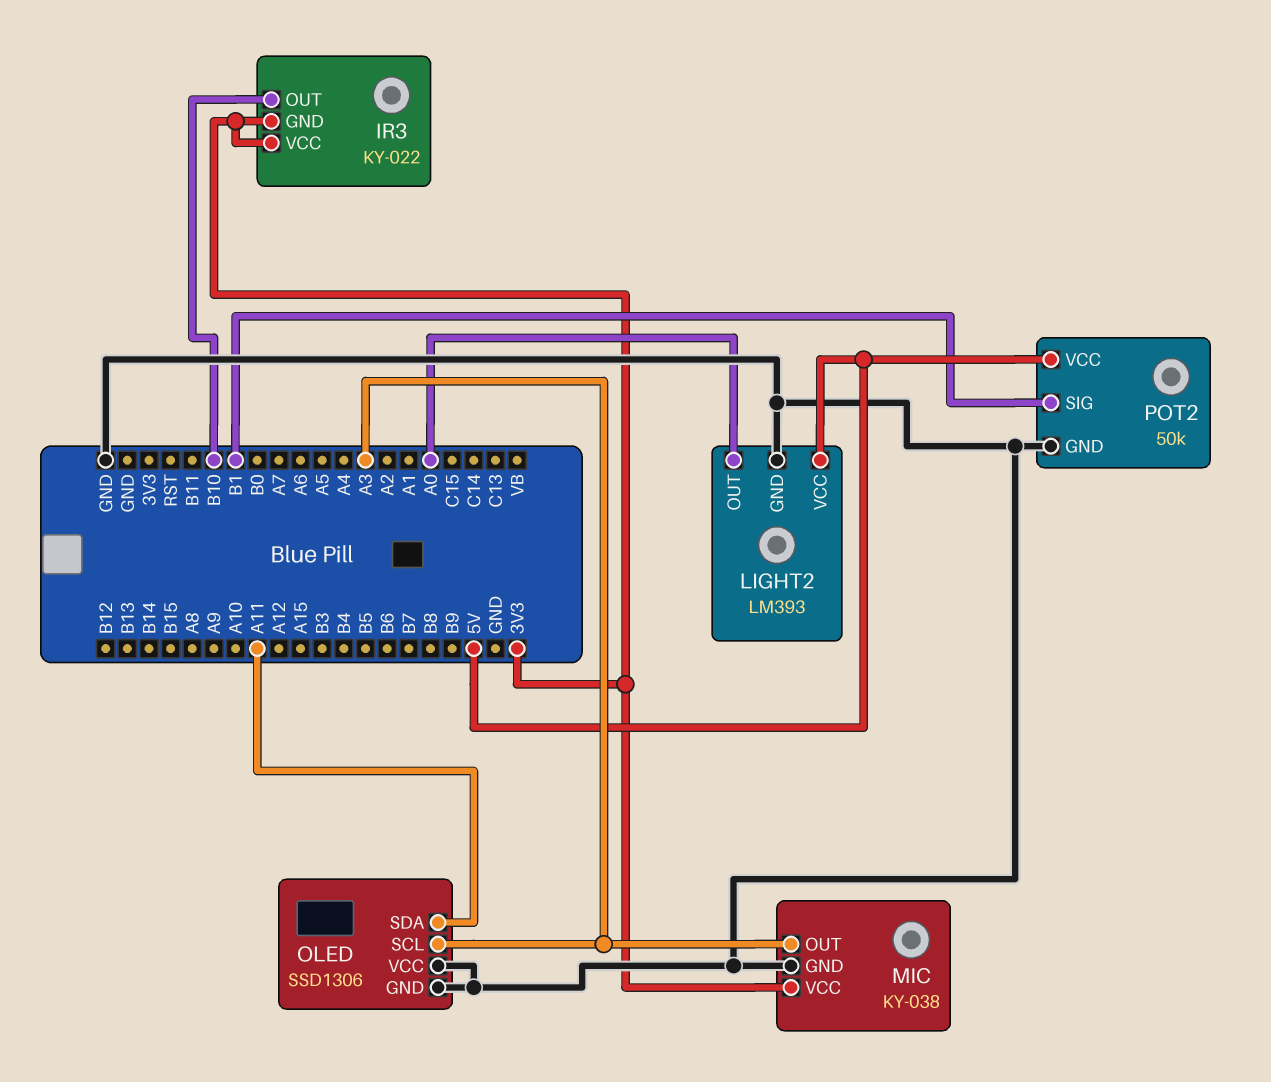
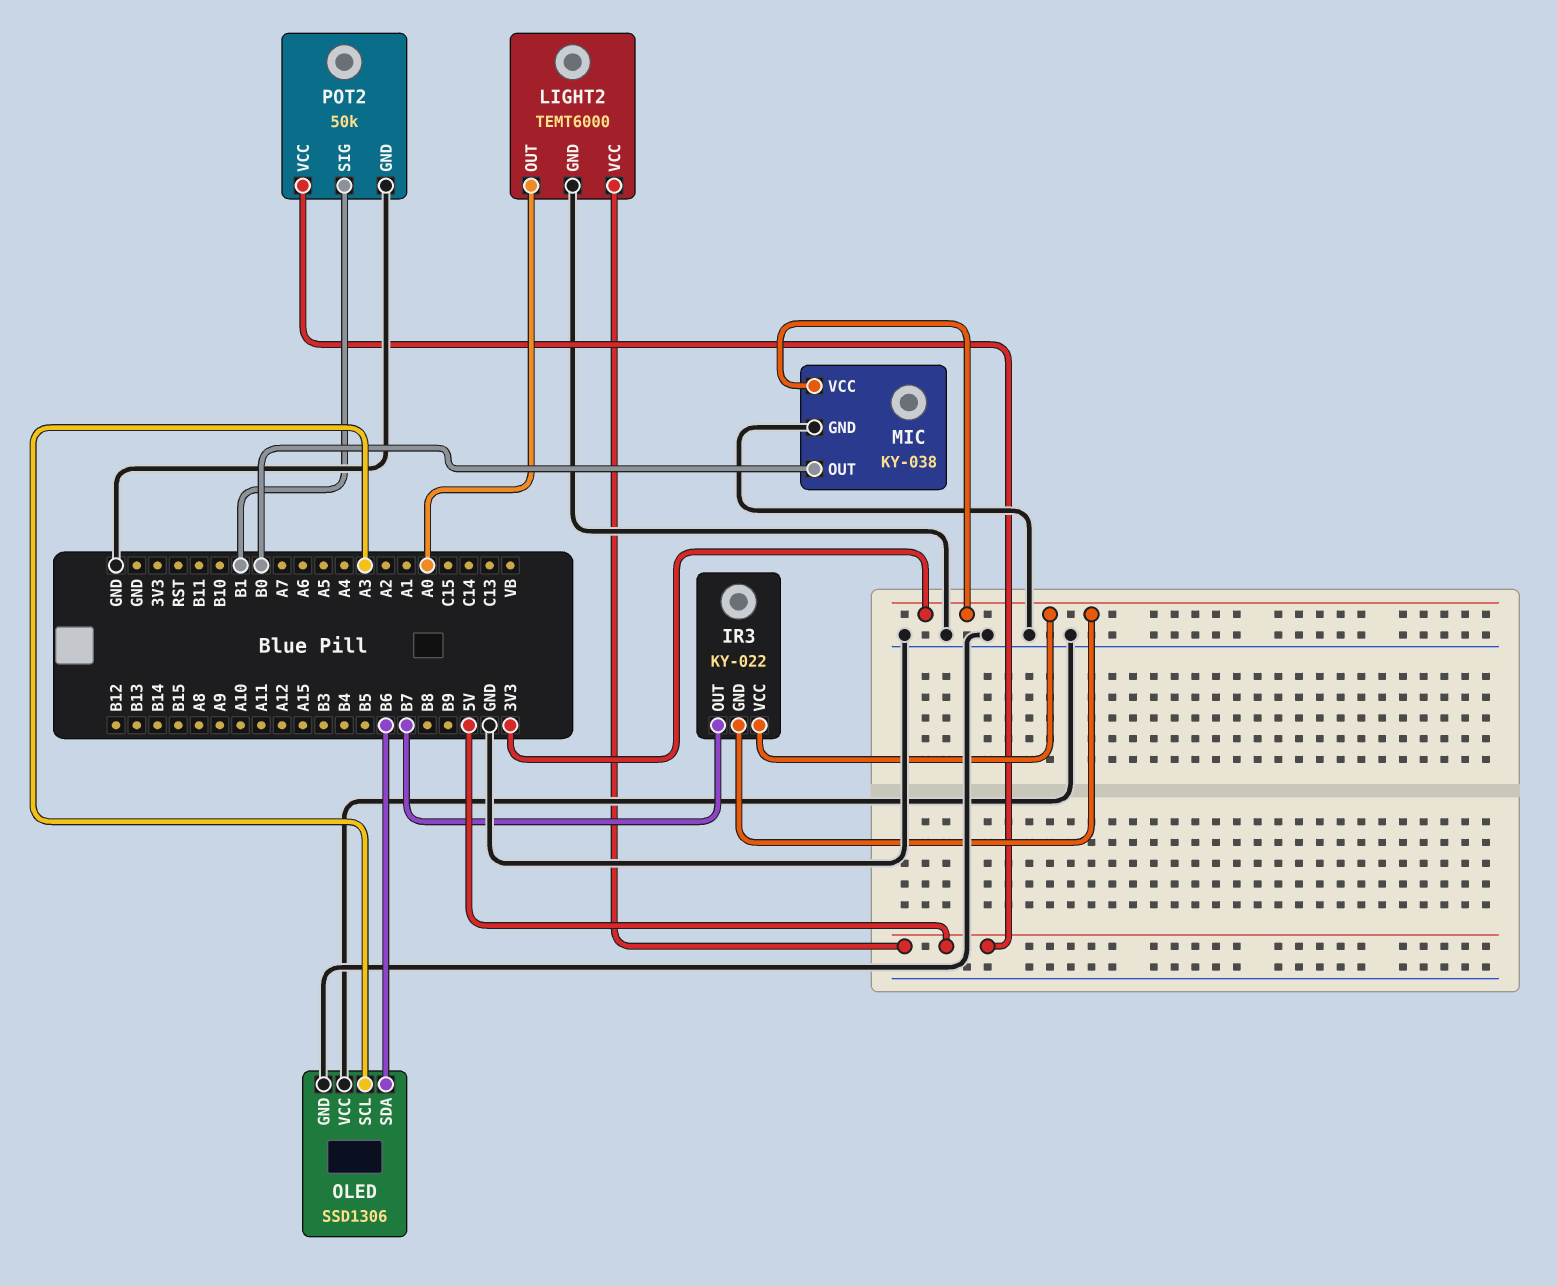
IR3 pin OUT: B10 -> B7
LIGHT2: LM393 -> TEMT6000
MIC pin OUT: A3 -> B0
OLED pin SDA: A11 -> B6

